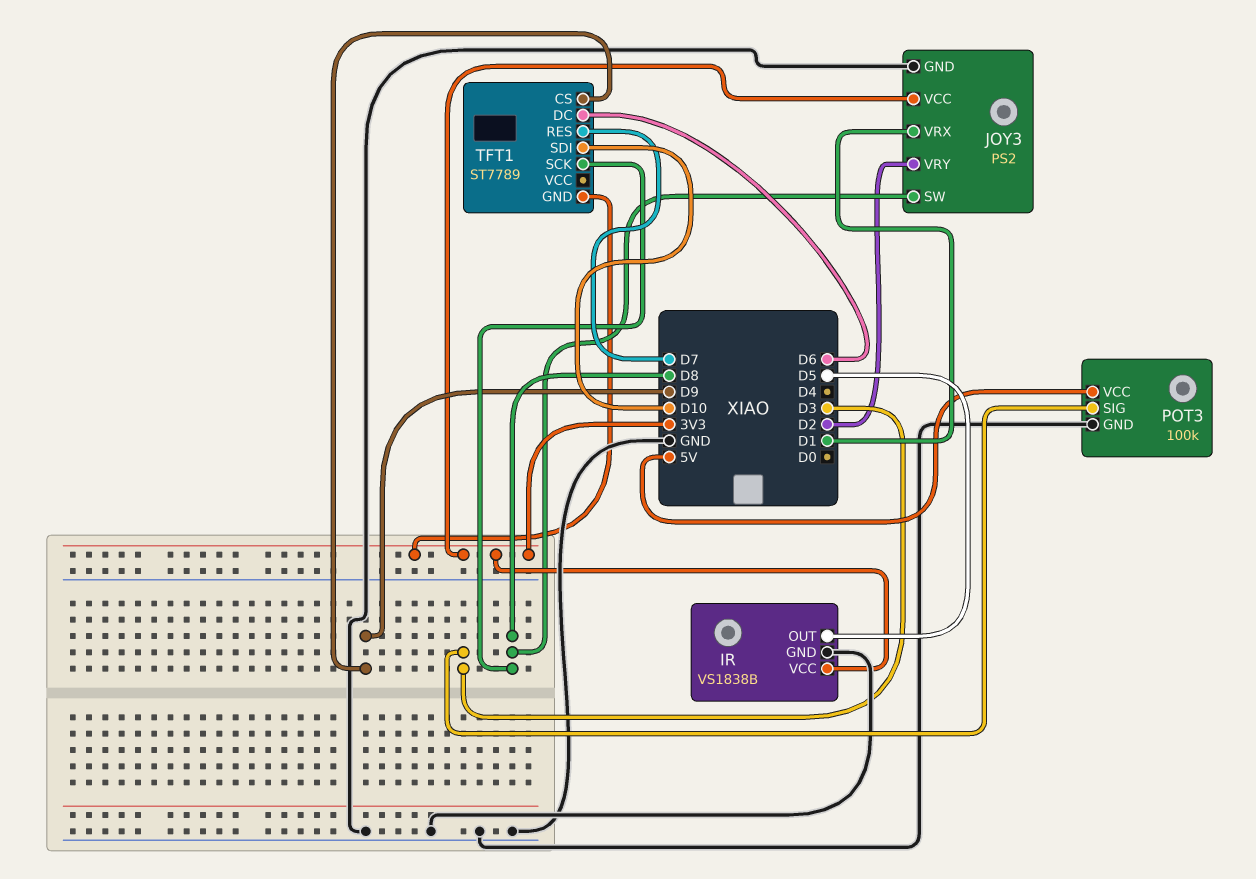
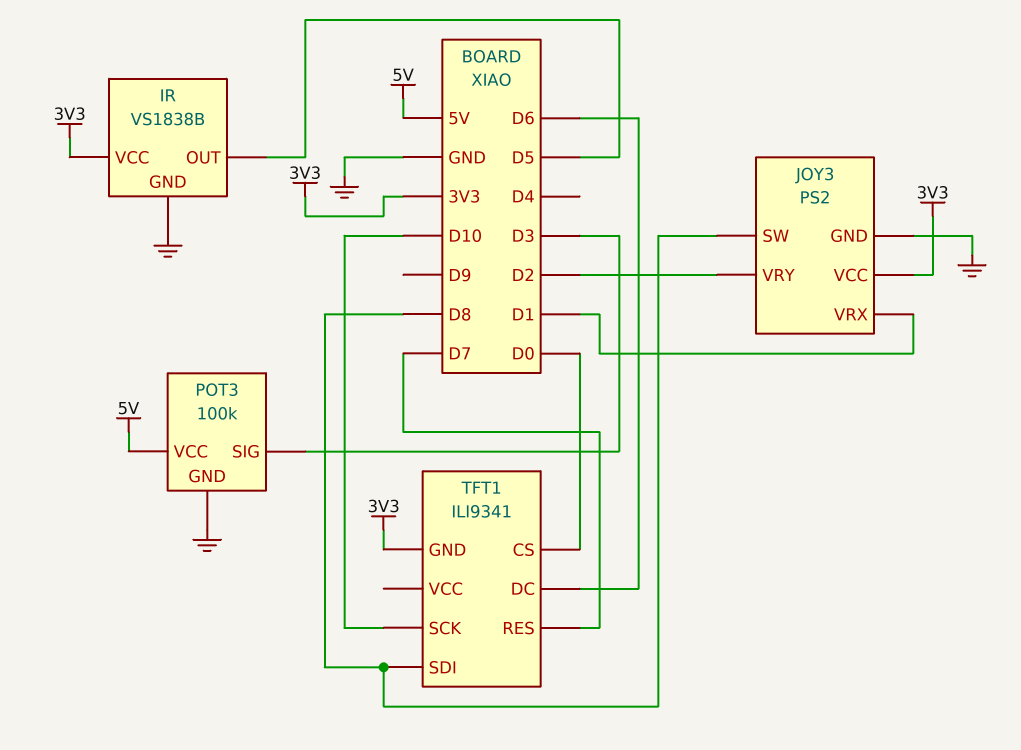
TFT1: ST7789 -> ILI9341
TFT1 pin CS: D9 -> D0
TFT1 pin SCK: D8 -> D10
TFT1 pin SDI: D10 -> D8

